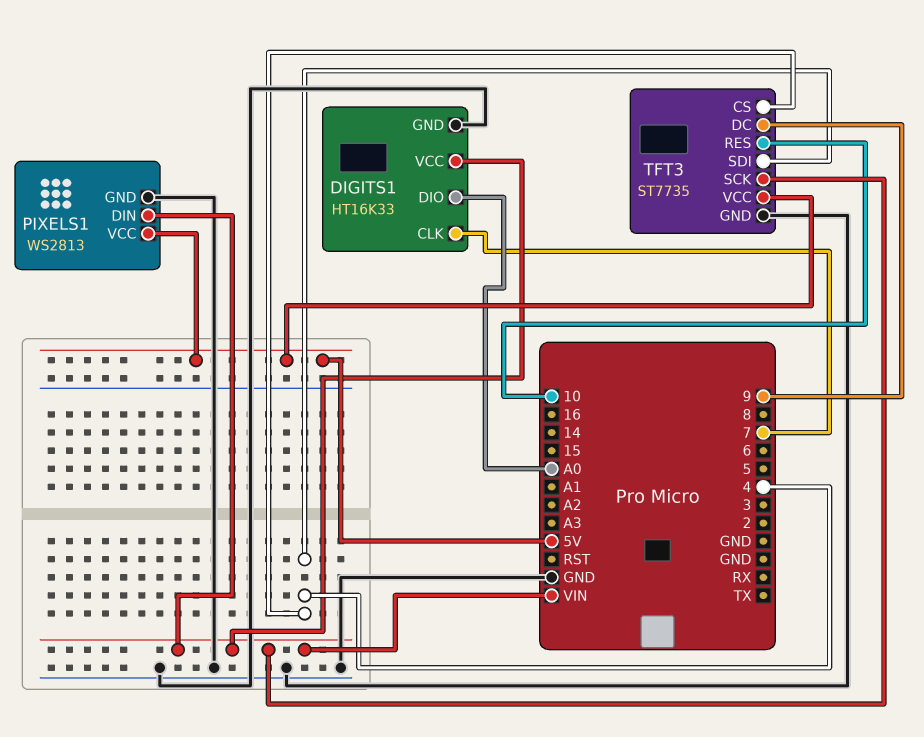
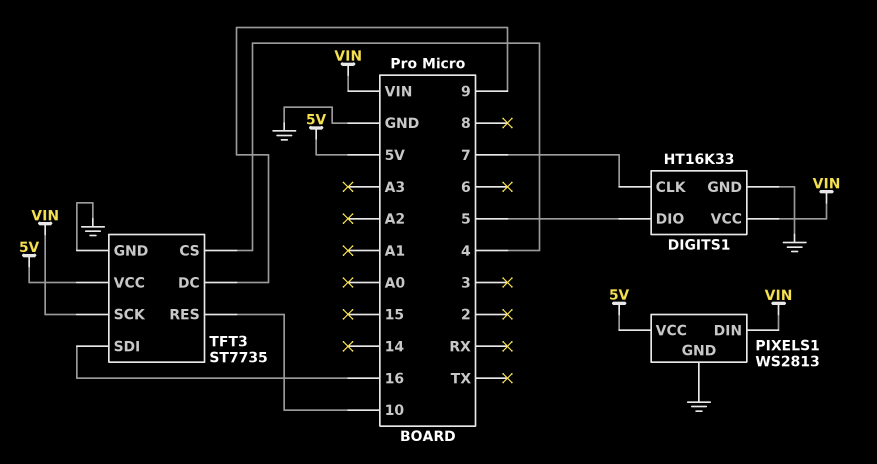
DIGITS1 pin DIO: A0 -> 5
TFT3 pin SDI: 4 -> 16

